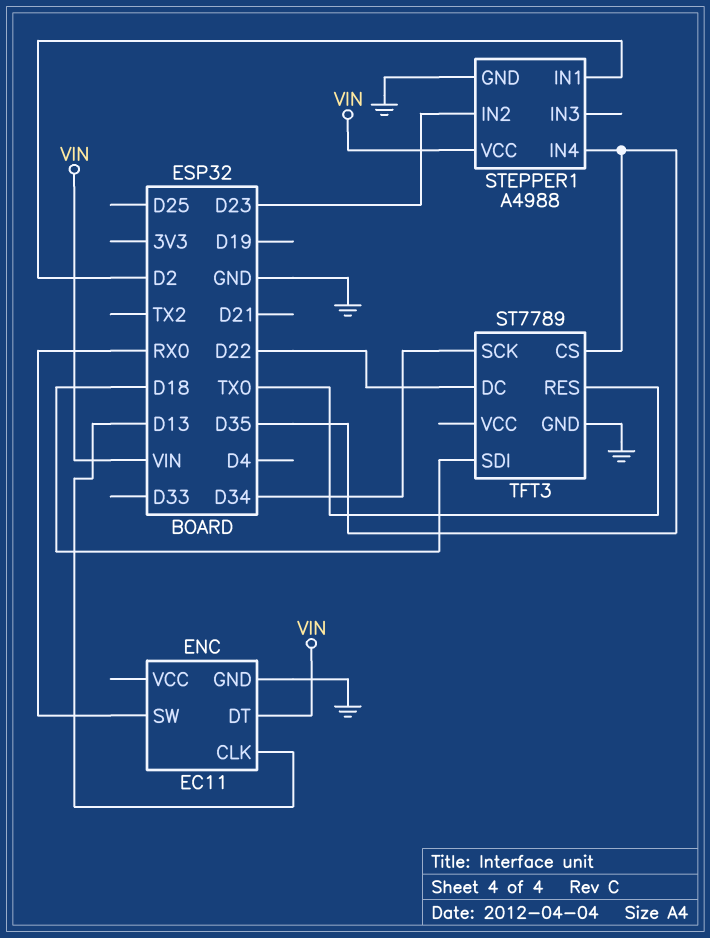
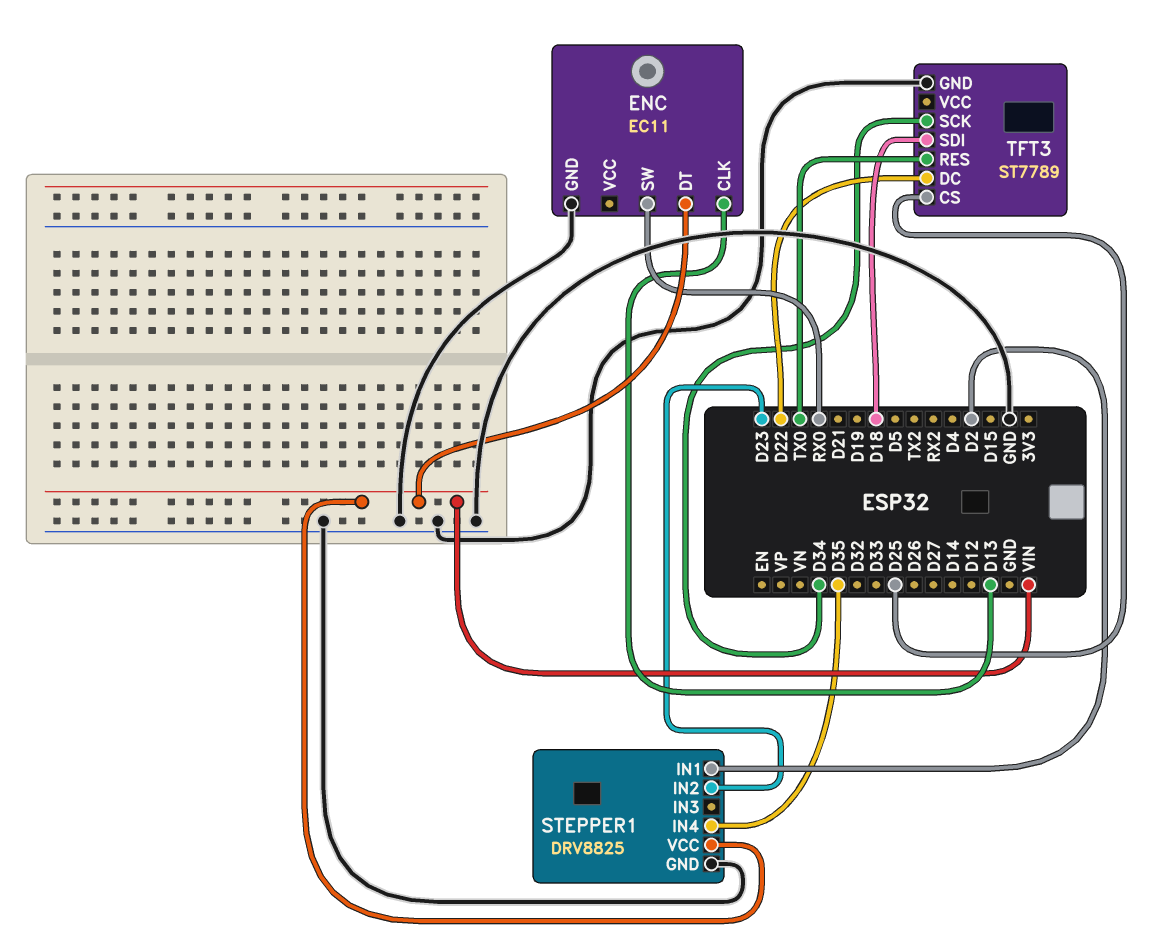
STEPPER1: A4988 -> DRV8825
TFT3 pin CS: D35 -> D25

